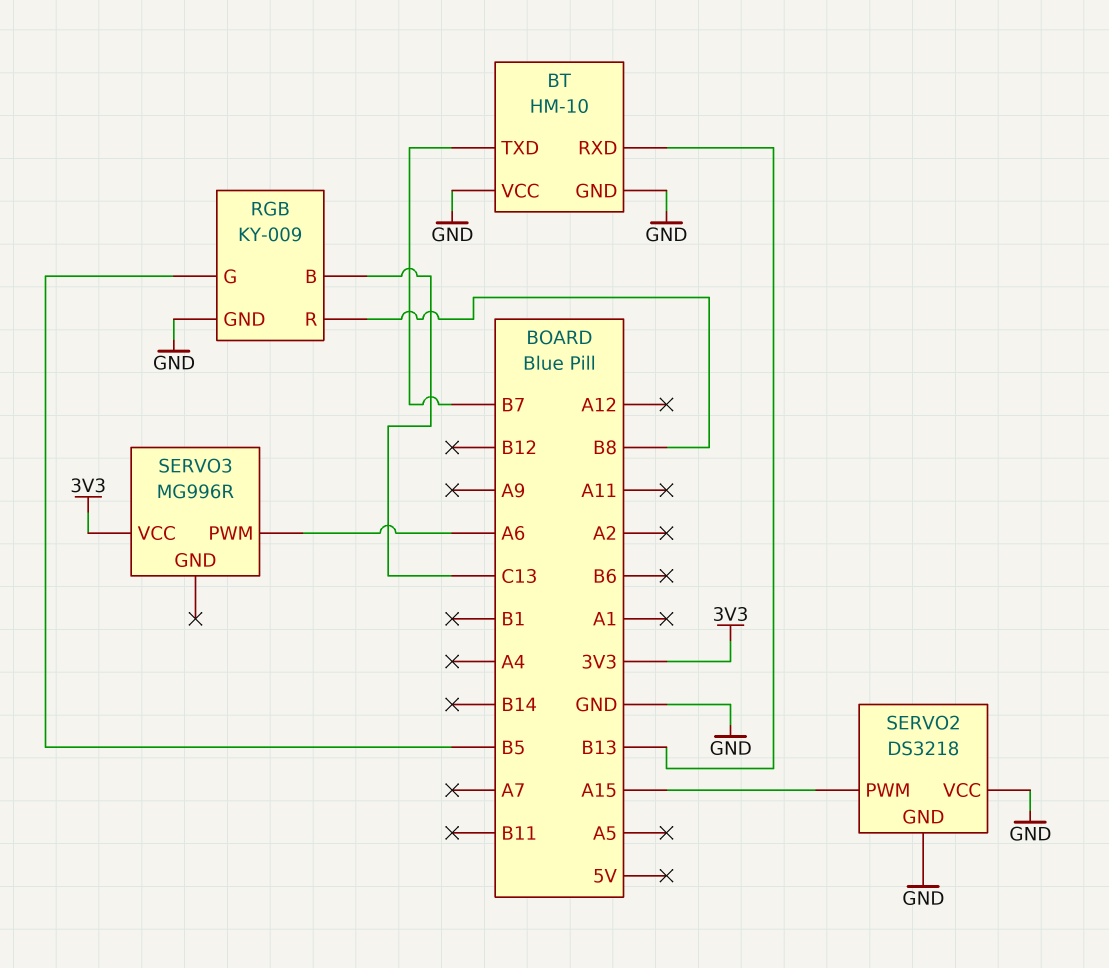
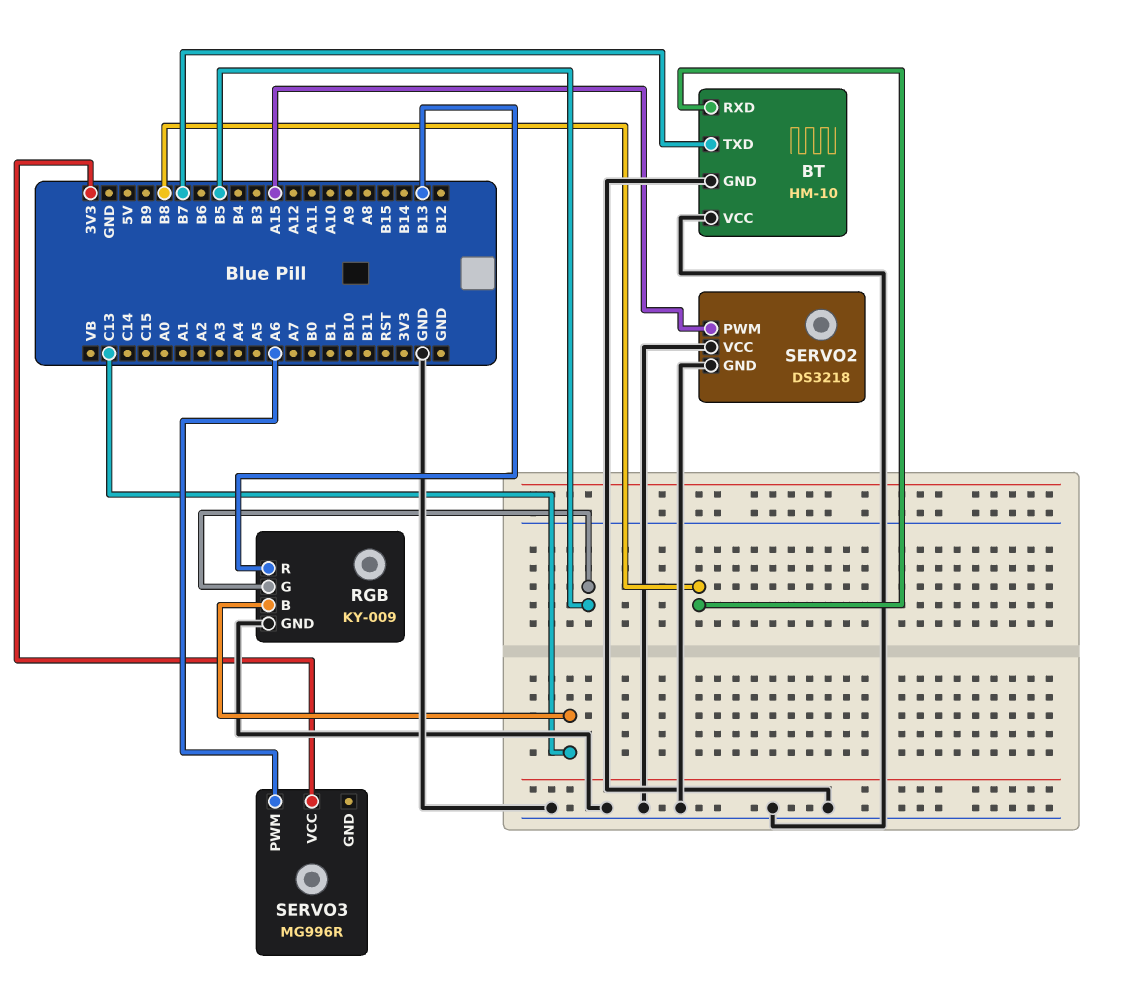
BT pin RXD: B13 -> B8
RGB pin R: B8 -> B13

